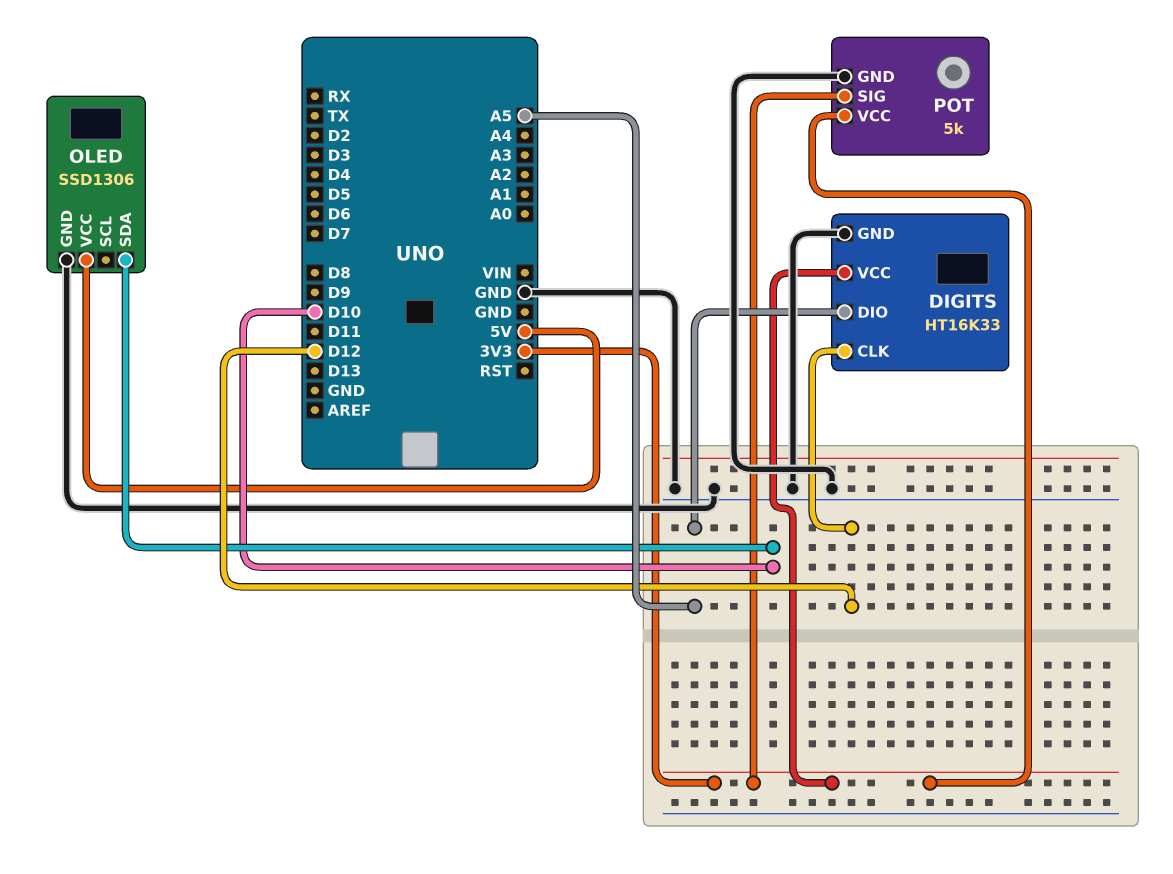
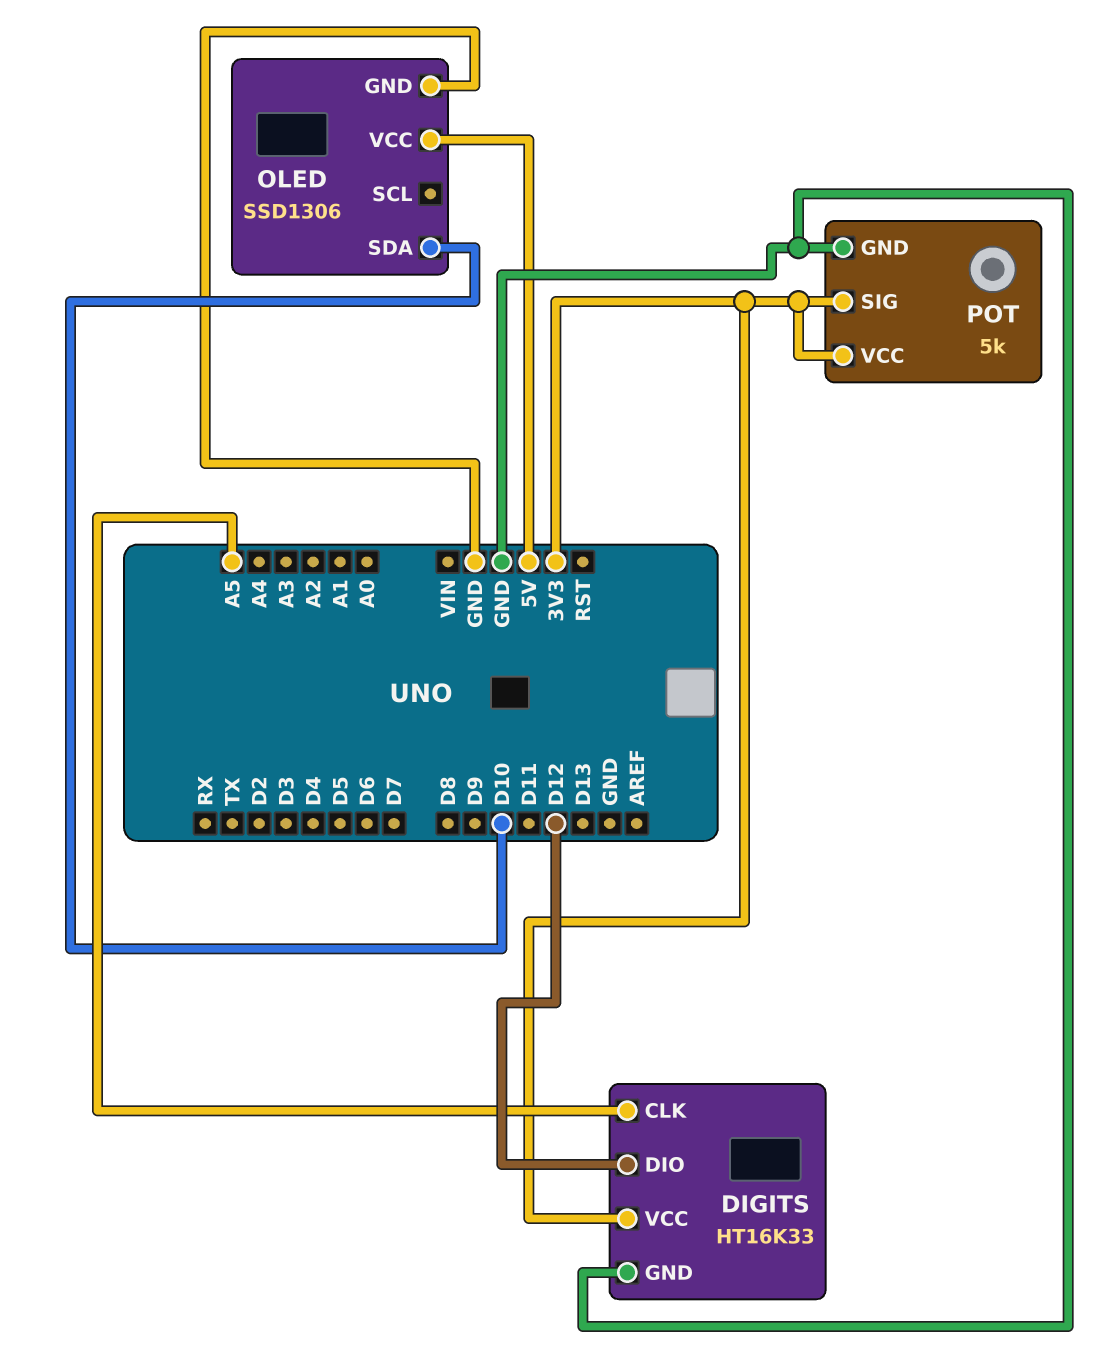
DIGITS pin CLK: D12 -> A5
DIGITS pin DIO: A5 -> D12

